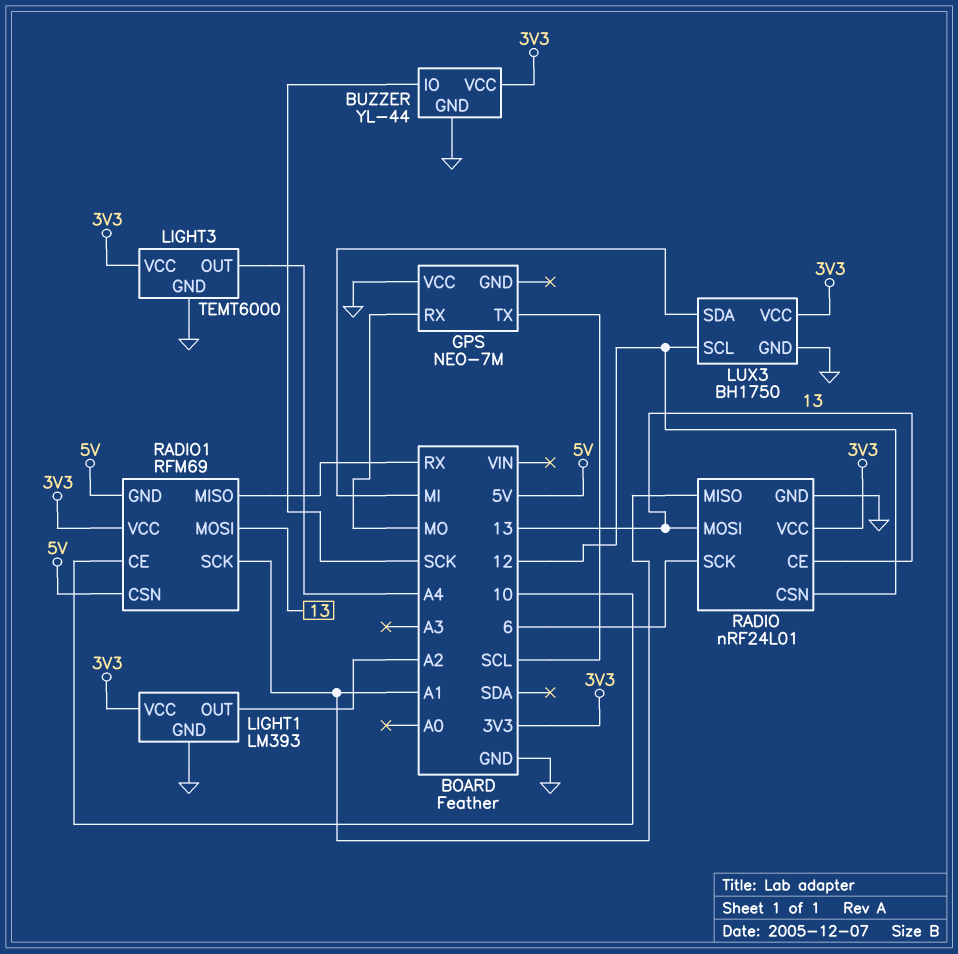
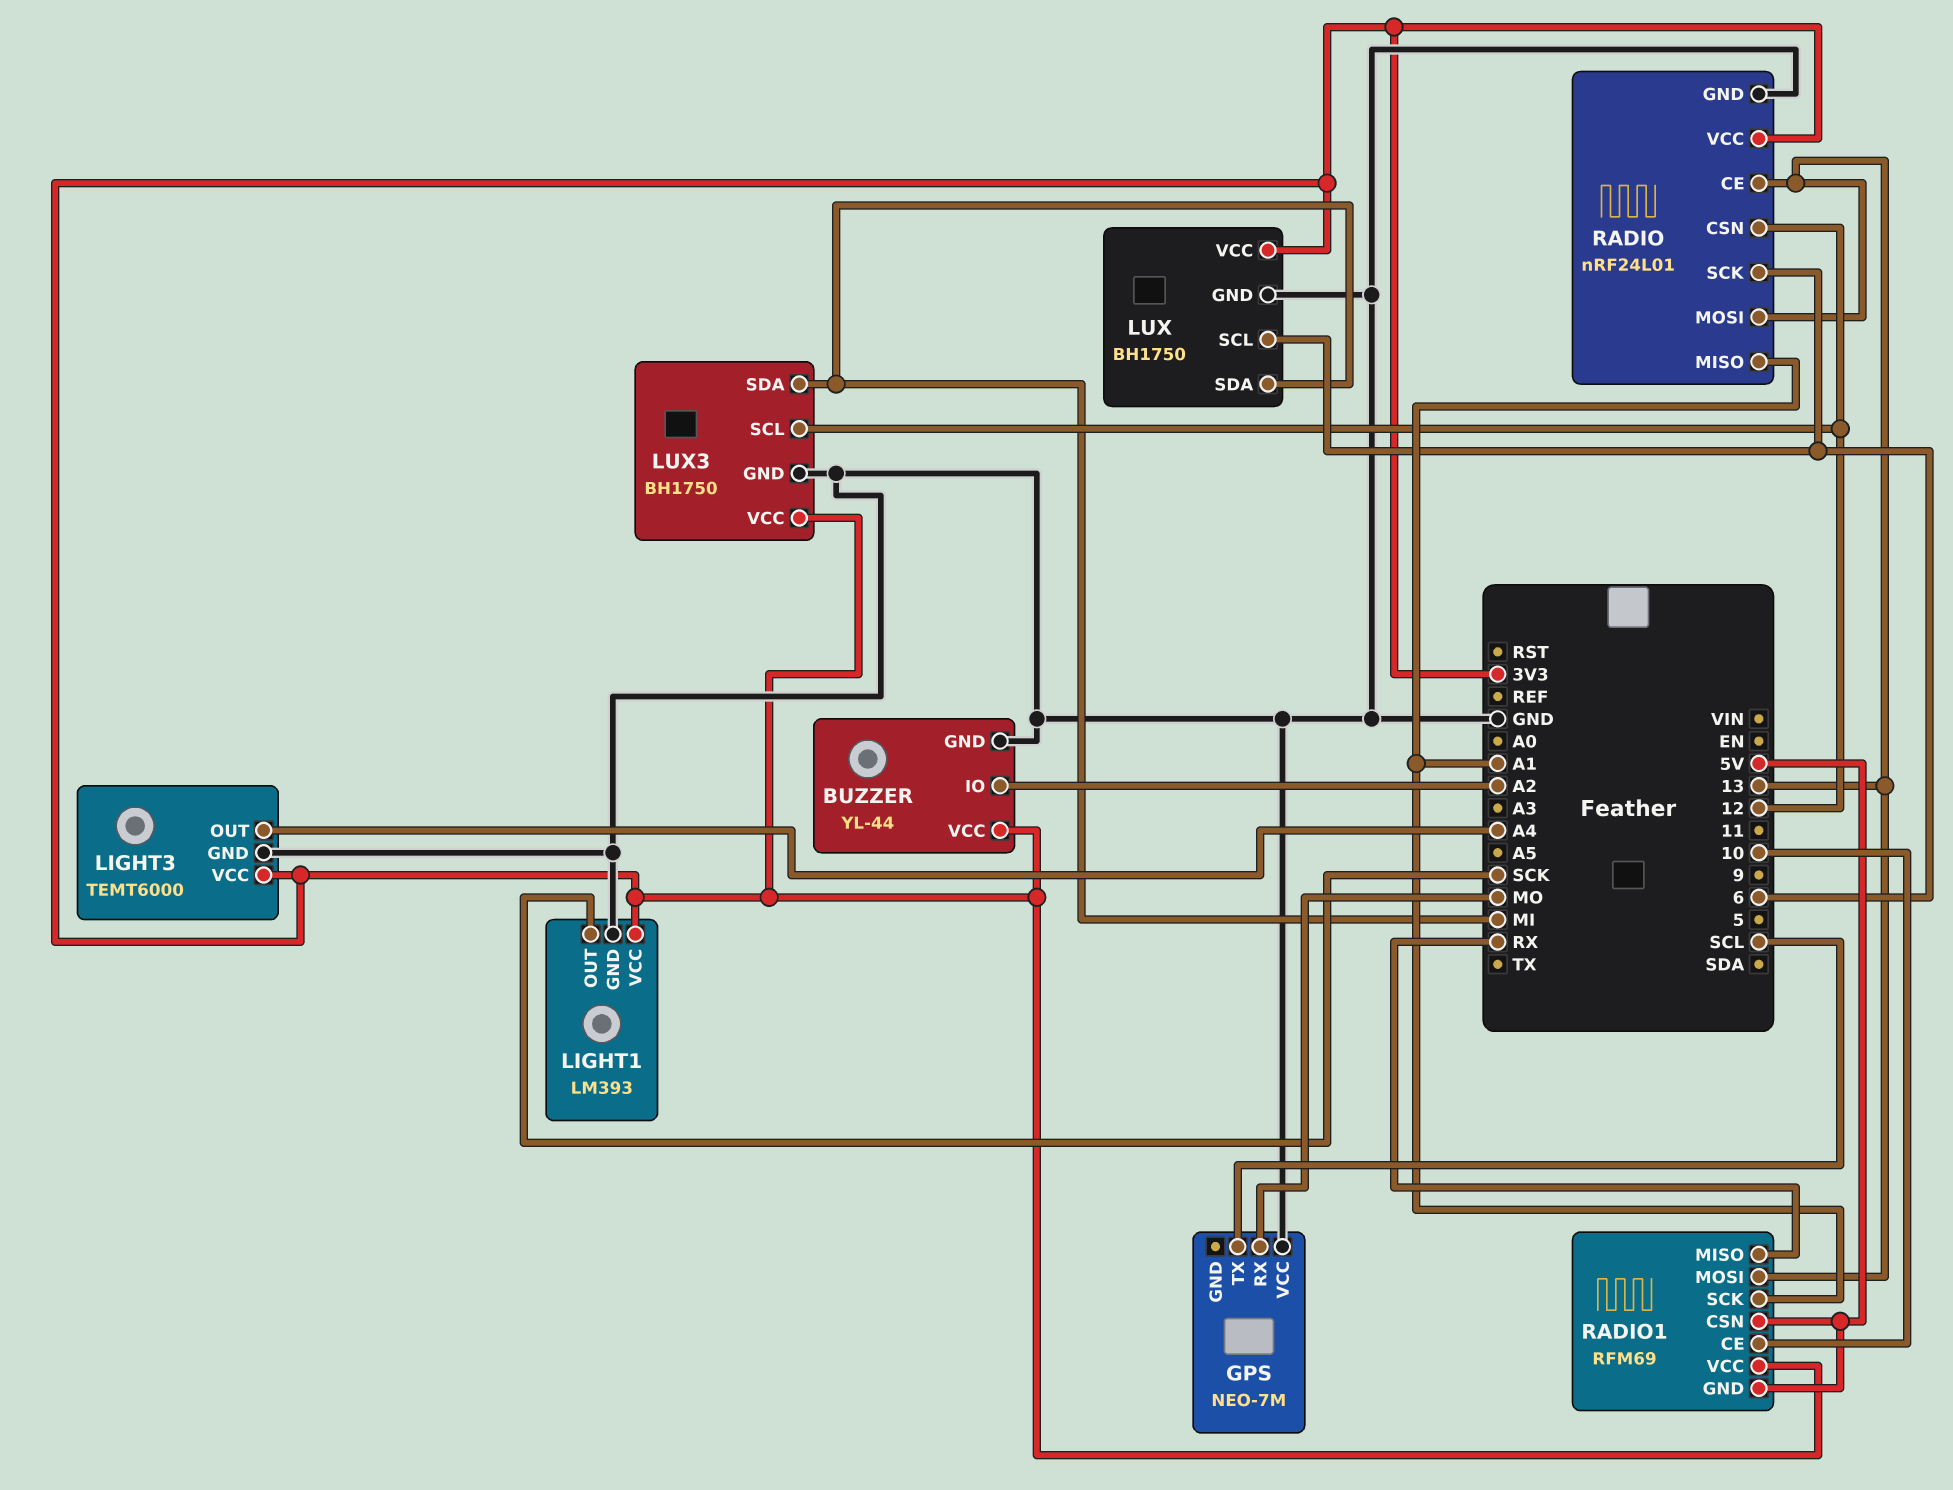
BUZZER pin IO: SCK -> A2
LIGHT1 pin OUT: A2 -> SCK
LUX: none -> BH1750
LUX pin GND: none -> GND
LUX pin SCL: none -> 6
LUX pin SDA: none -> MI
LUX pin VCC: none -> 3V3

